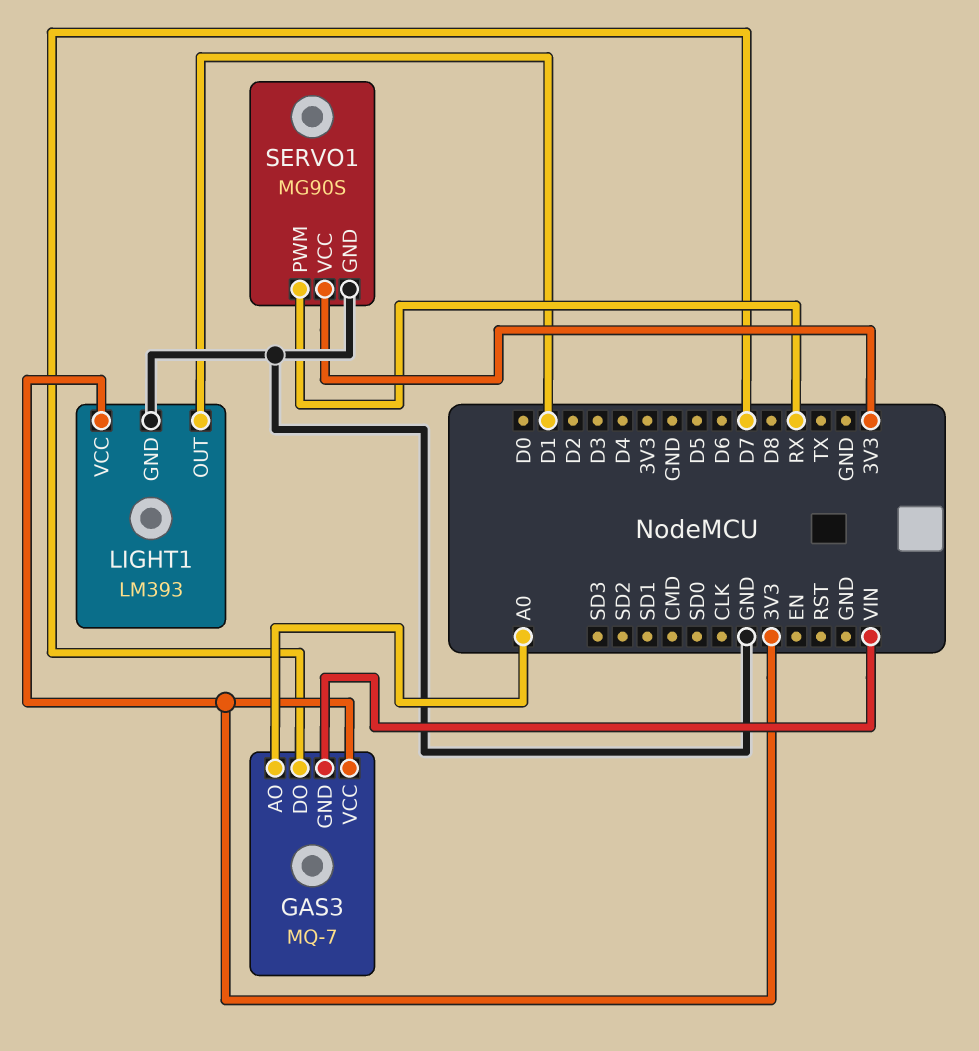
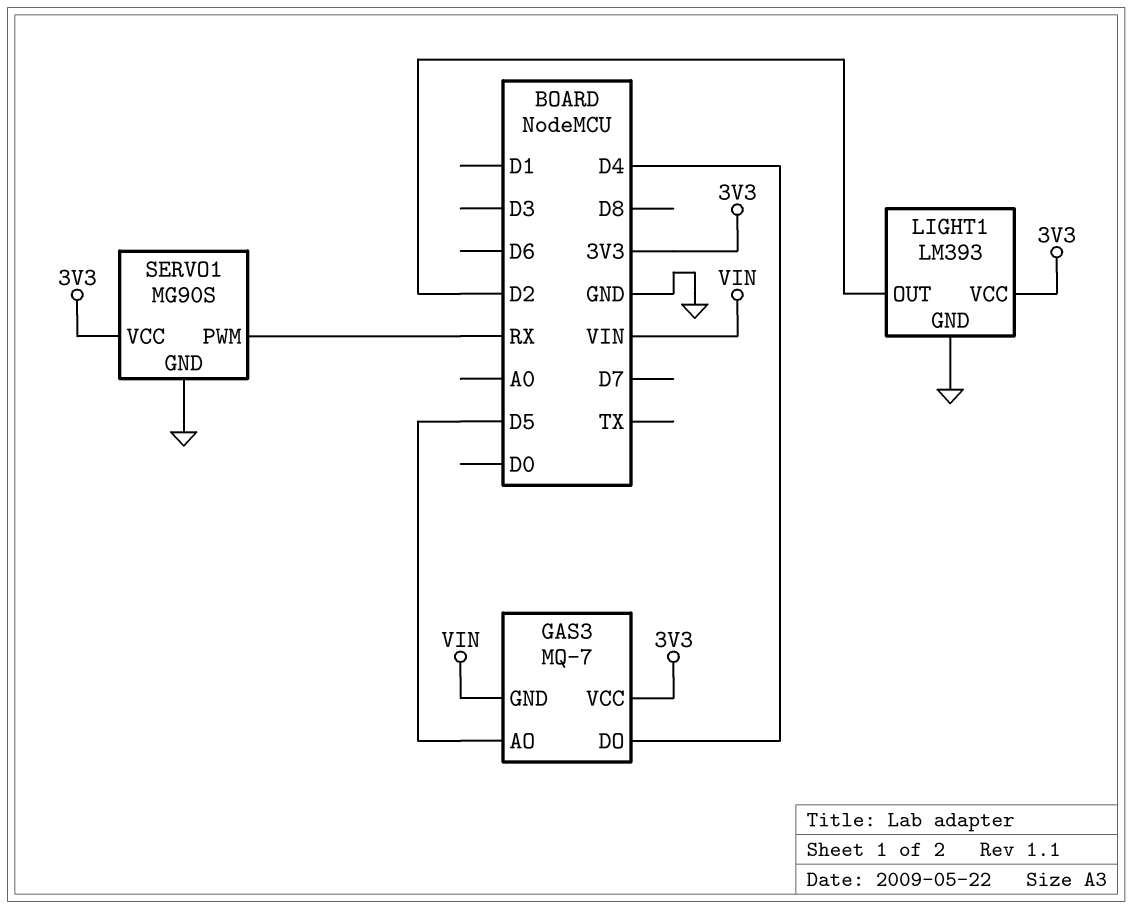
GAS3 pin AO: A0 -> D5
GAS3 pin DO: D7 -> D4
LIGHT1 pin OUT: D1 -> D2

